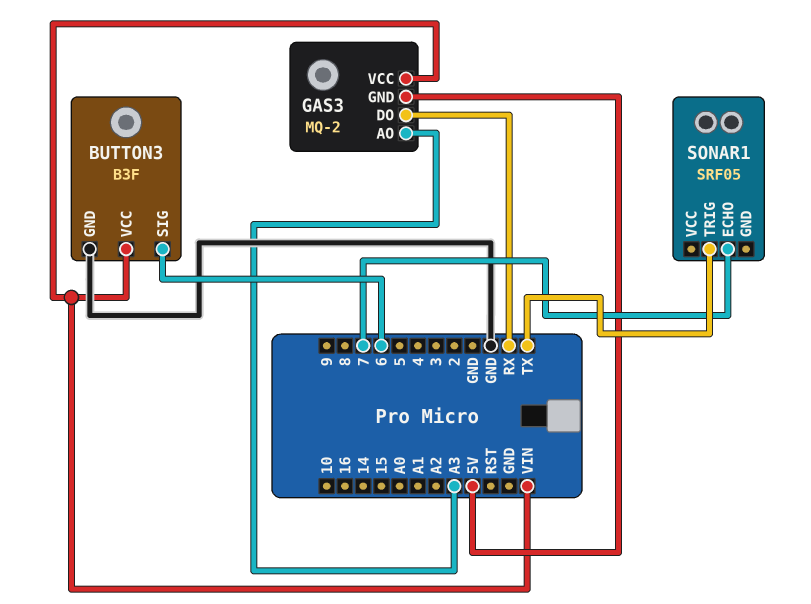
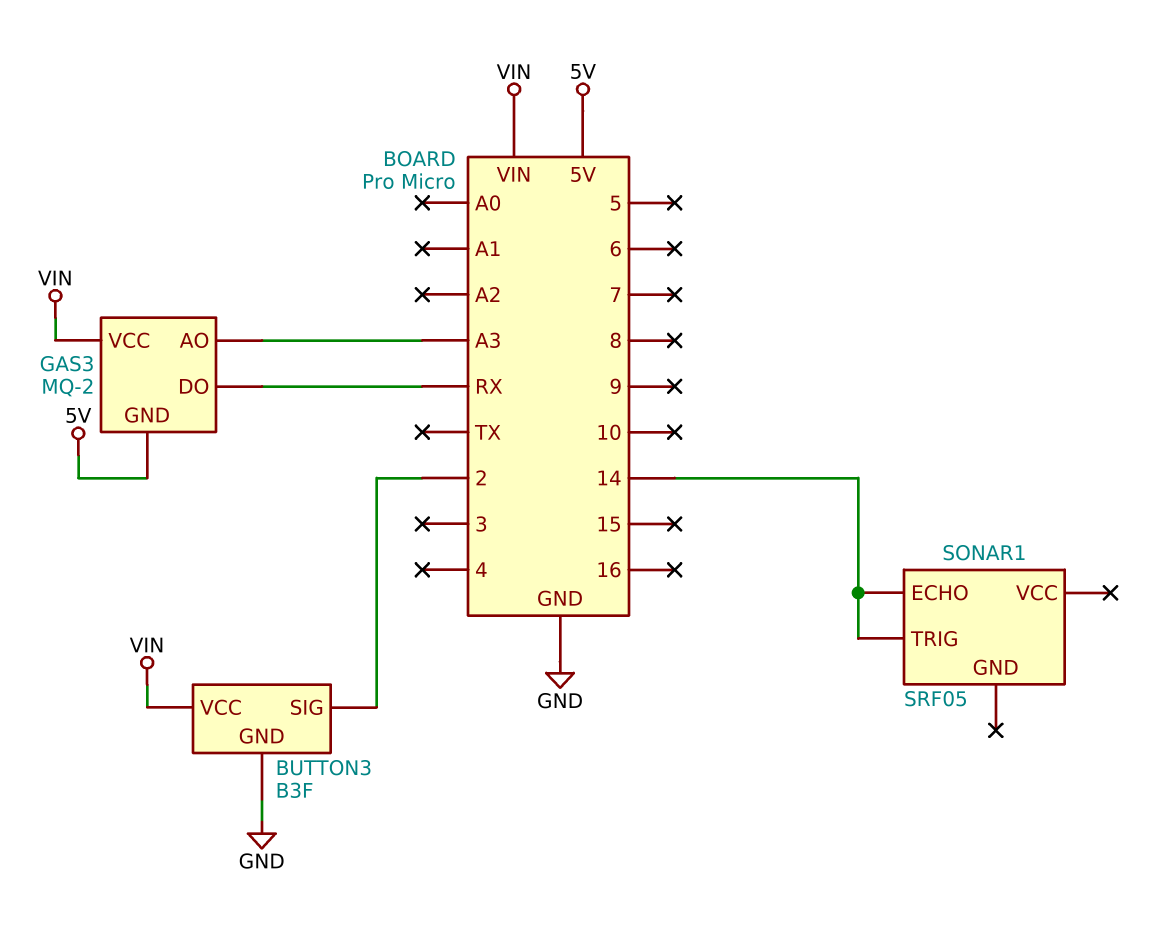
BUTTON3 pin SIG: 6 -> 2
SONAR1 pin ECHO: 7 -> 14
SONAR1 pin TRIG: TX -> 14

